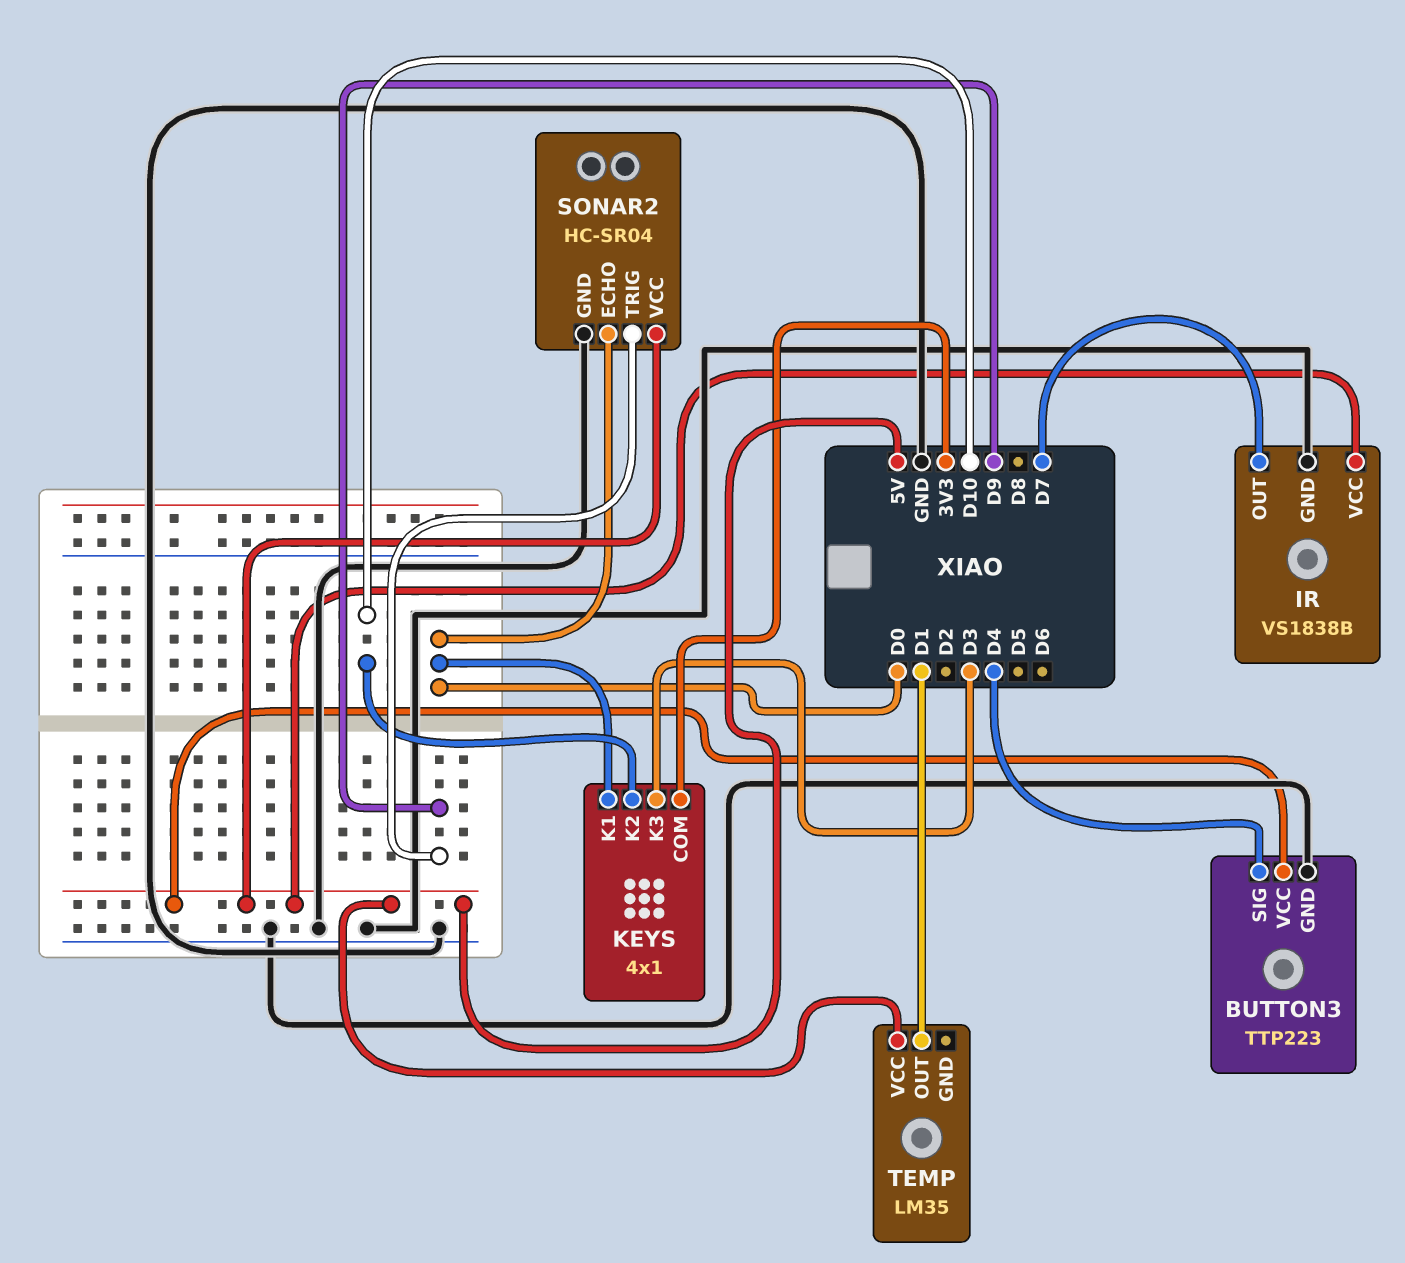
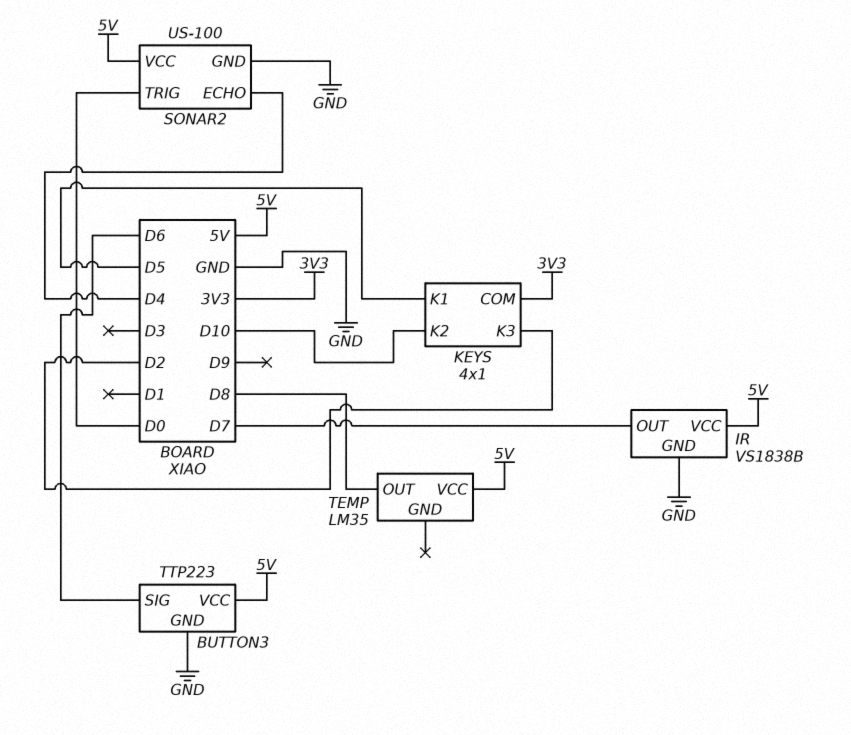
BUTTON3 pin SIG: D4 -> D6
KEYS pin K1: D0 -> D5
KEYS pin K3: D3 -> D2
SONAR2: HC-SR04 -> US-100
SONAR2 pin ECHO: D0 -> D4
SONAR2 pin TRIG: D9 -> D0
TEMP pin OUT: D1 -> D8

